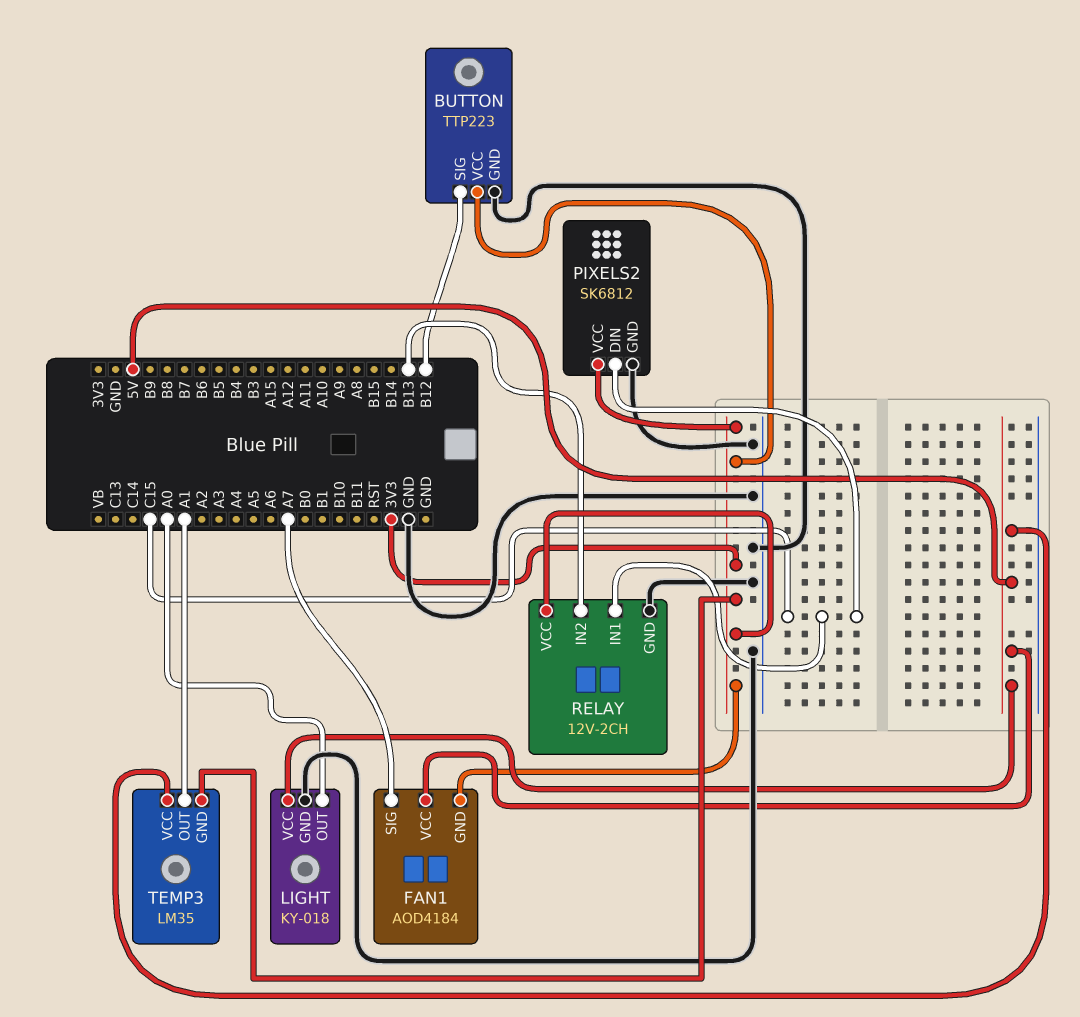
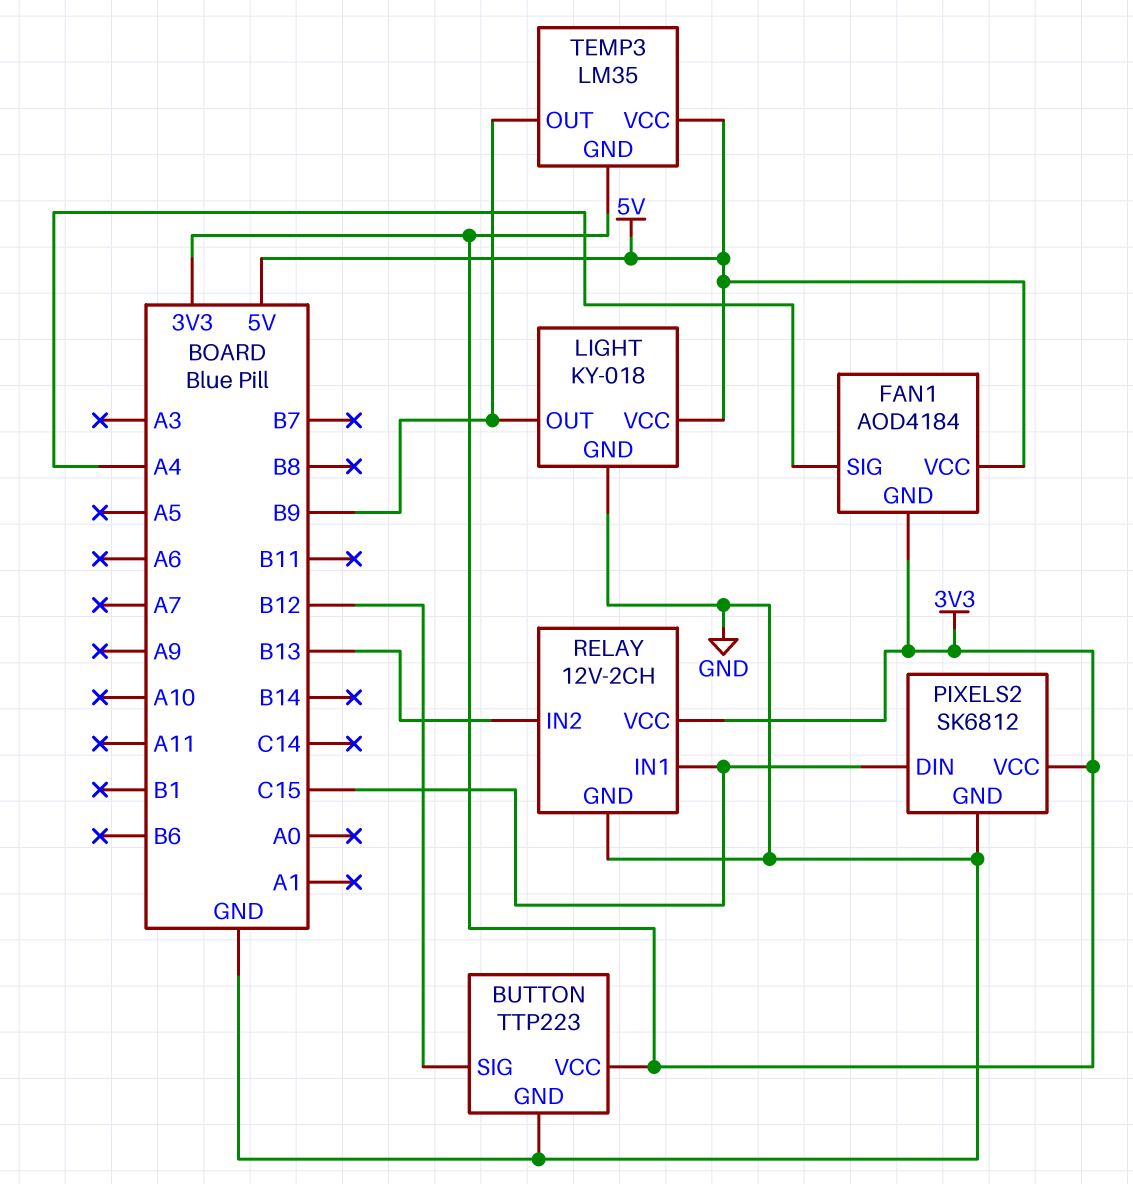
FAN1 pin SIG: A7 -> A4
LIGHT pin OUT: A0 -> B9
TEMP3 pin OUT: A1 -> B9

